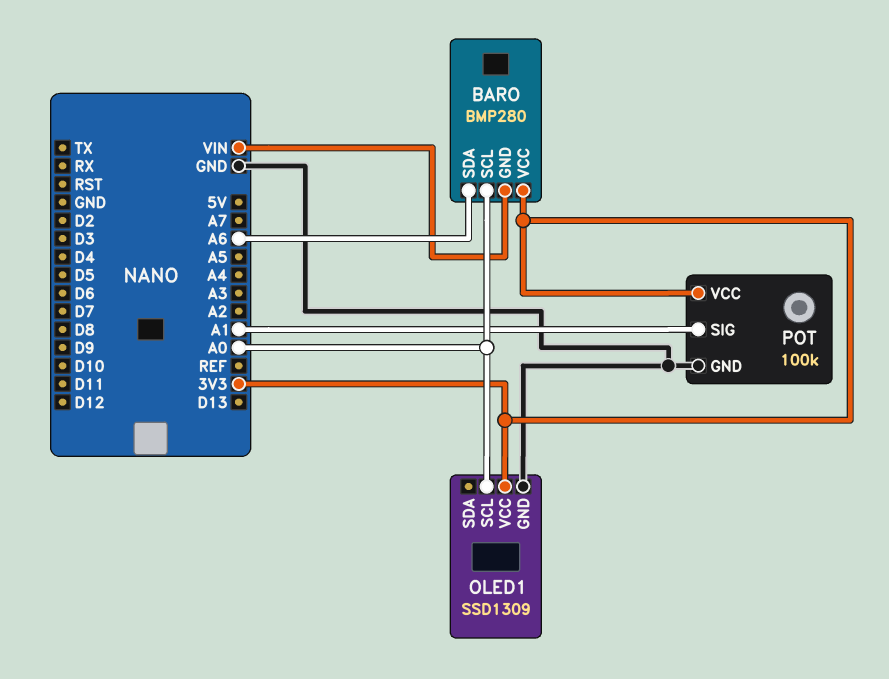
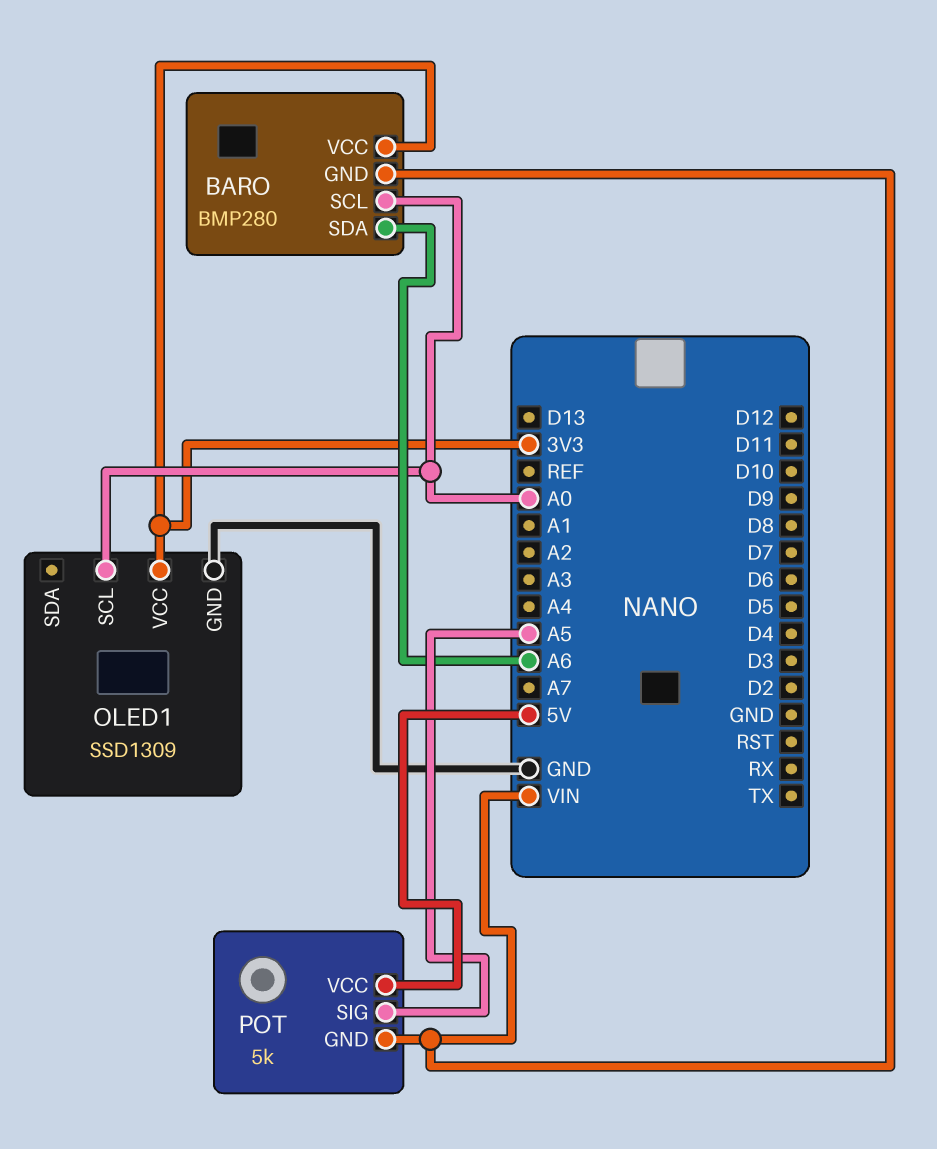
POT: 100k -> 5k
POT pin GND: GND -> VIN
POT pin SIG: A1 -> A5
POT pin VCC: 3V3 -> 5V

